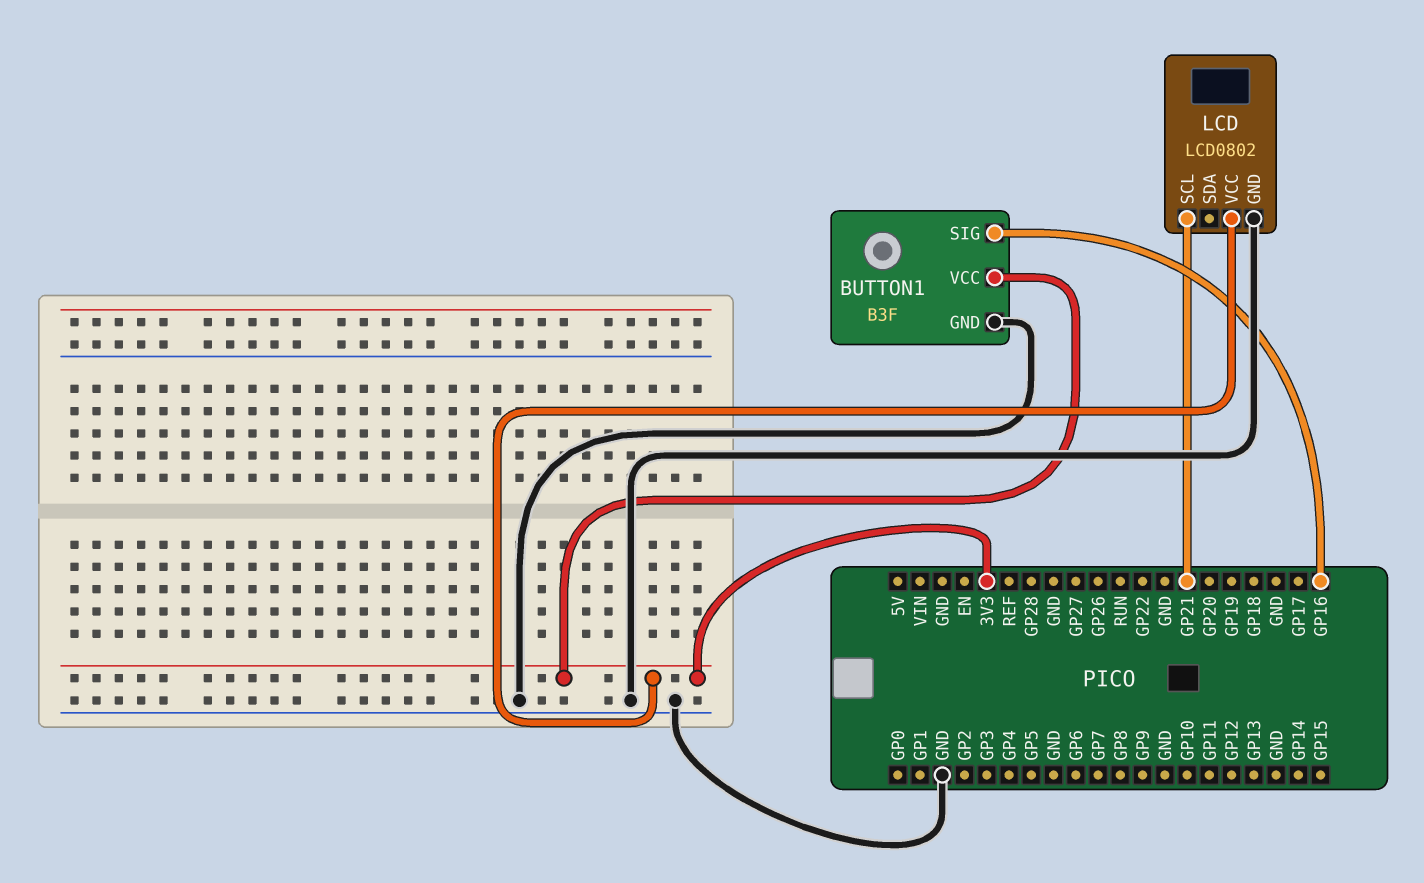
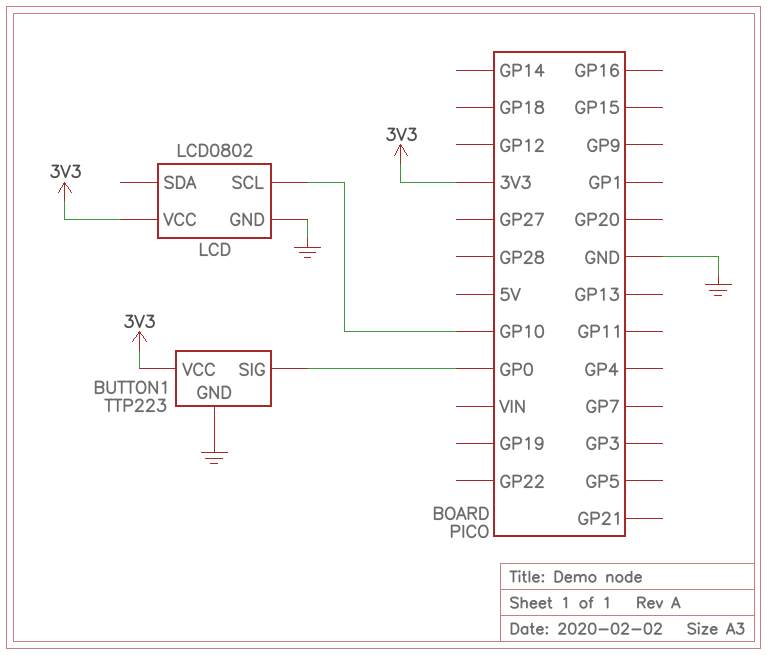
BUTTON1: B3F -> TTP223
BUTTON1 pin SIG: GP16 -> GP0
LCD pin SCL: GP21 -> GP10

